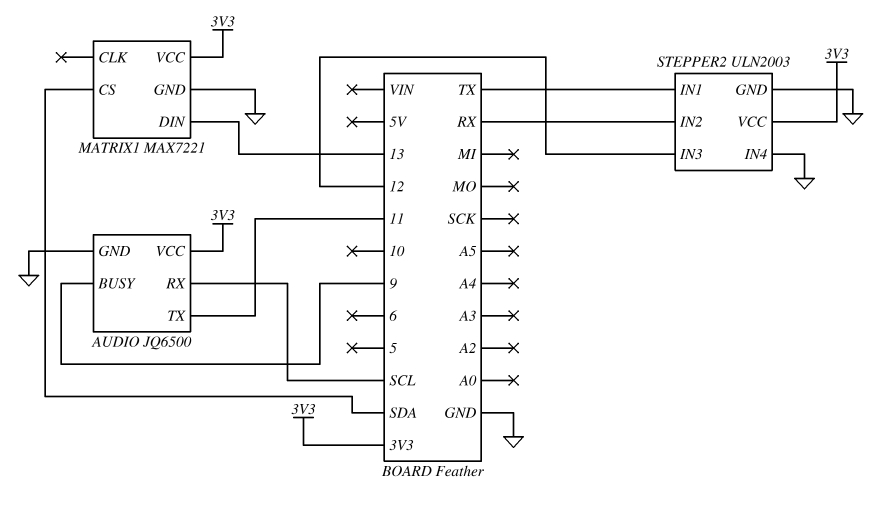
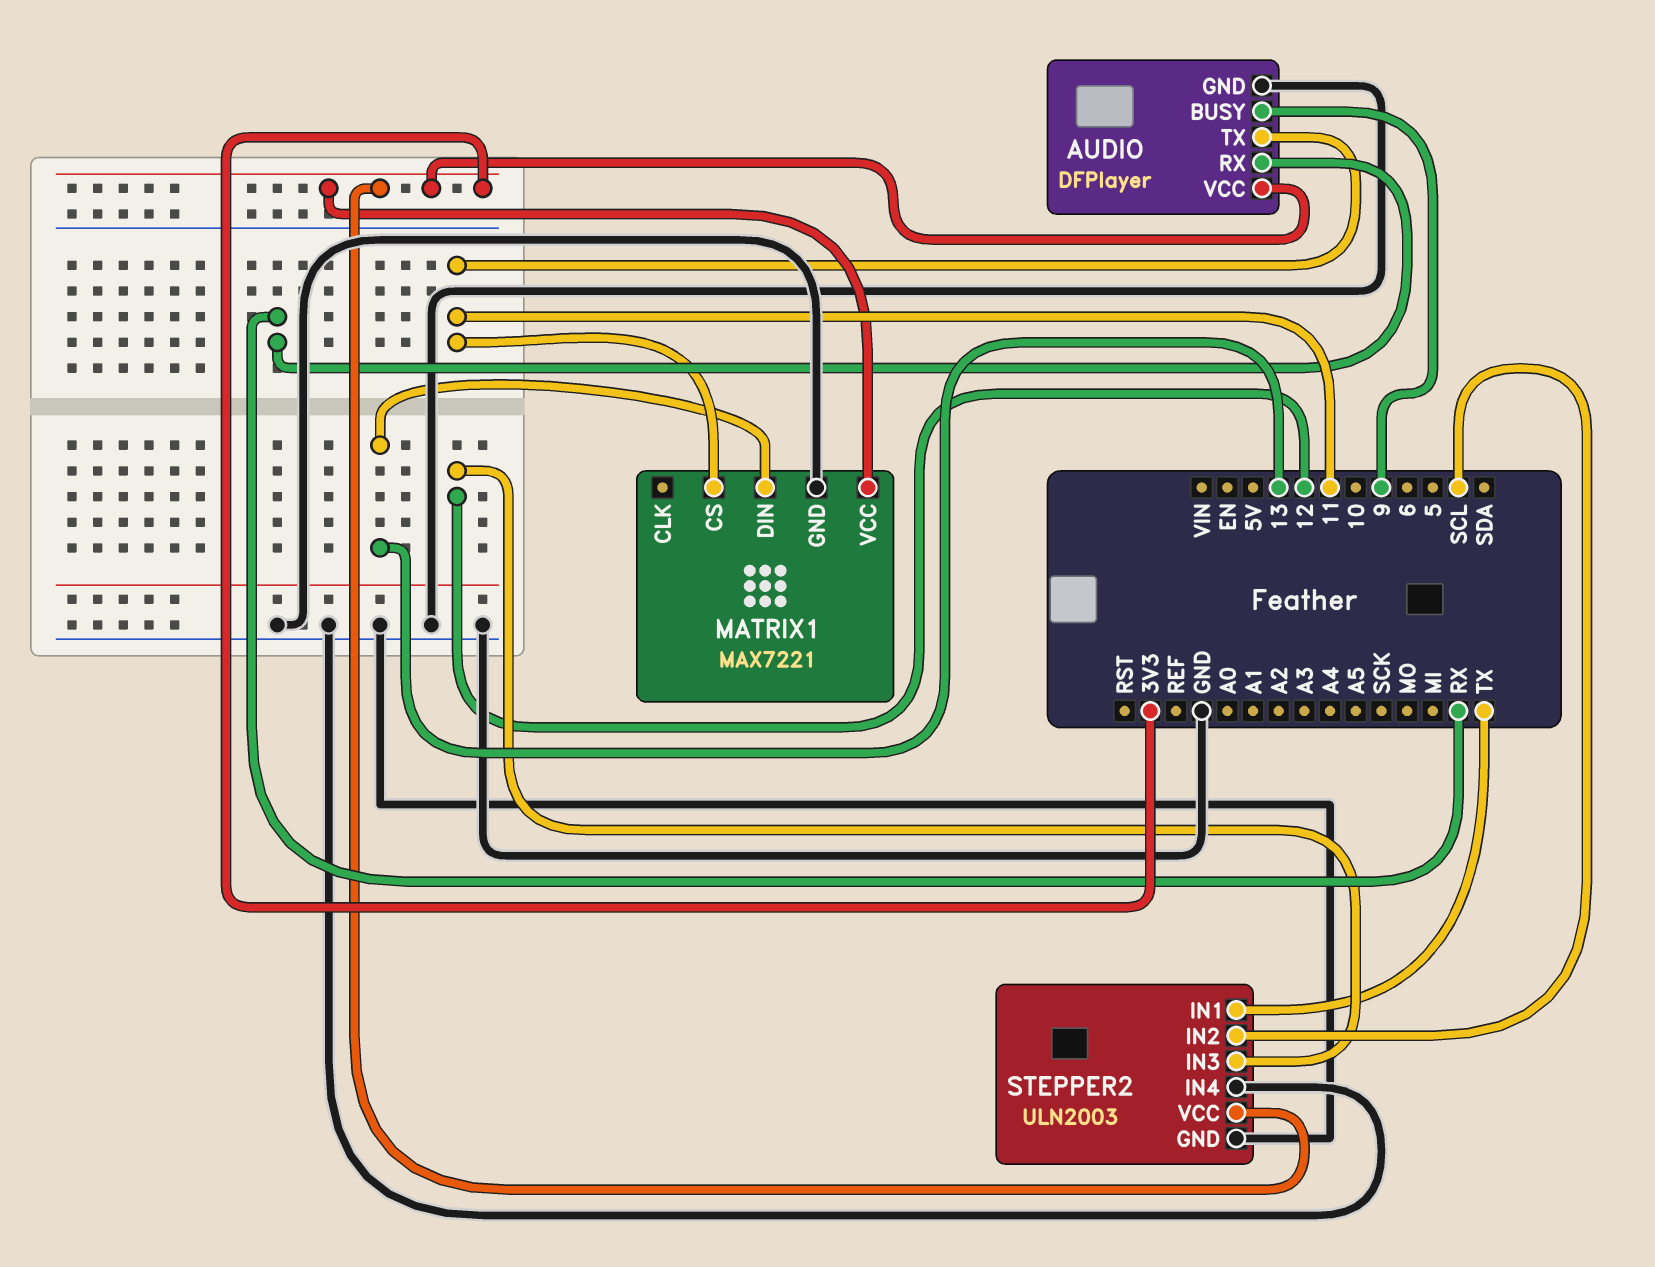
AUDIO: JQ6500 -> DFPlayer
AUDIO pin RX: SCL -> RX
MATRIX1 pin CS: SDA -> 11
STEPPER2 pin IN2: RX -> SCL

